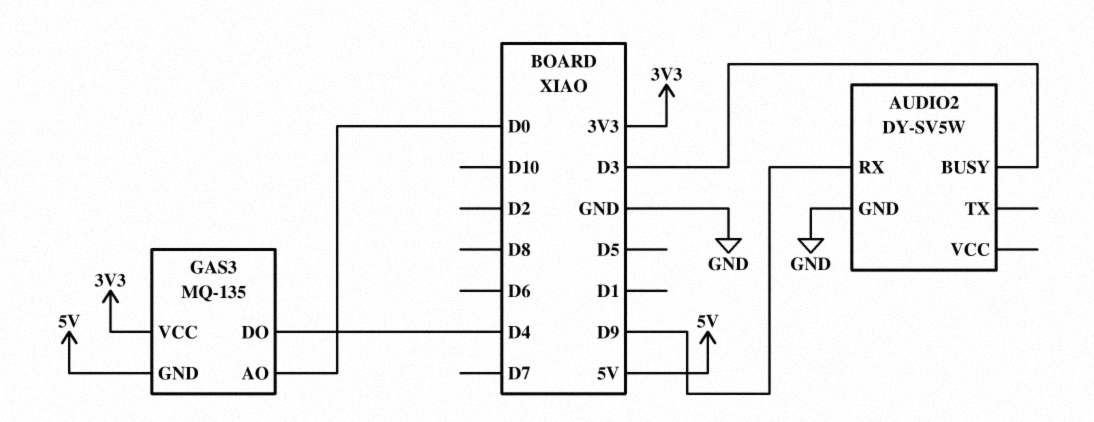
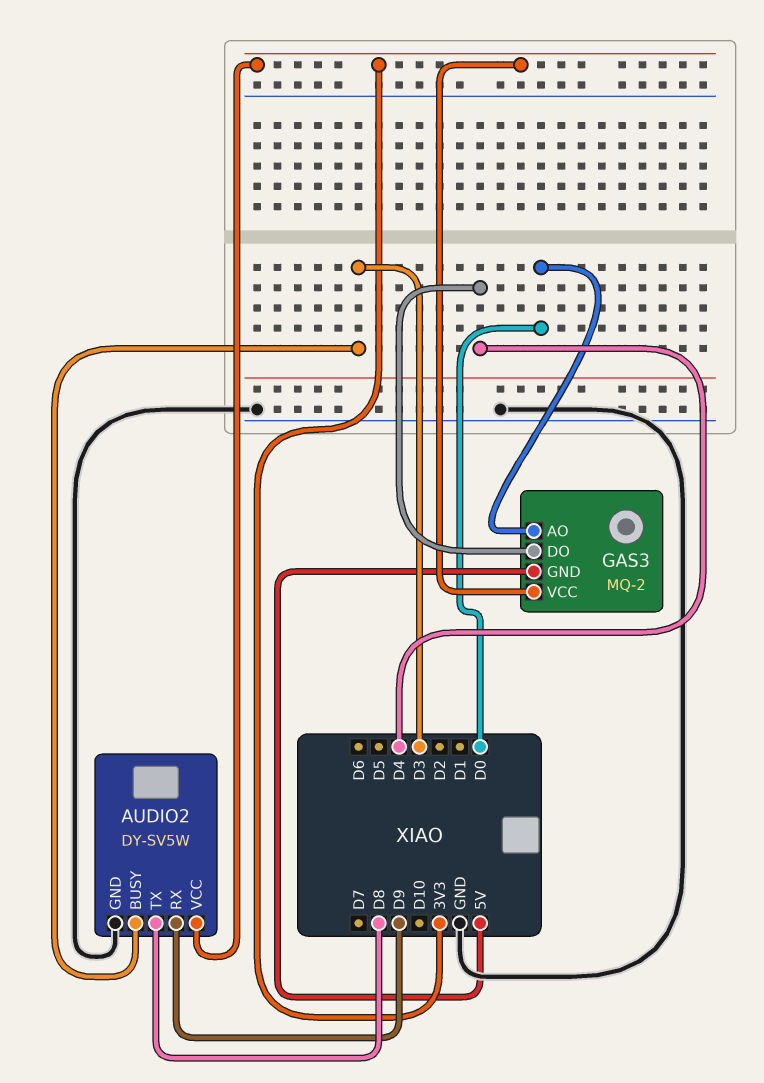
AUDIO2 pin TX: none -> D8
AUDIO2 pin VCC: none -> 3V3
GAS3: MQ-135 -> MQ-2

